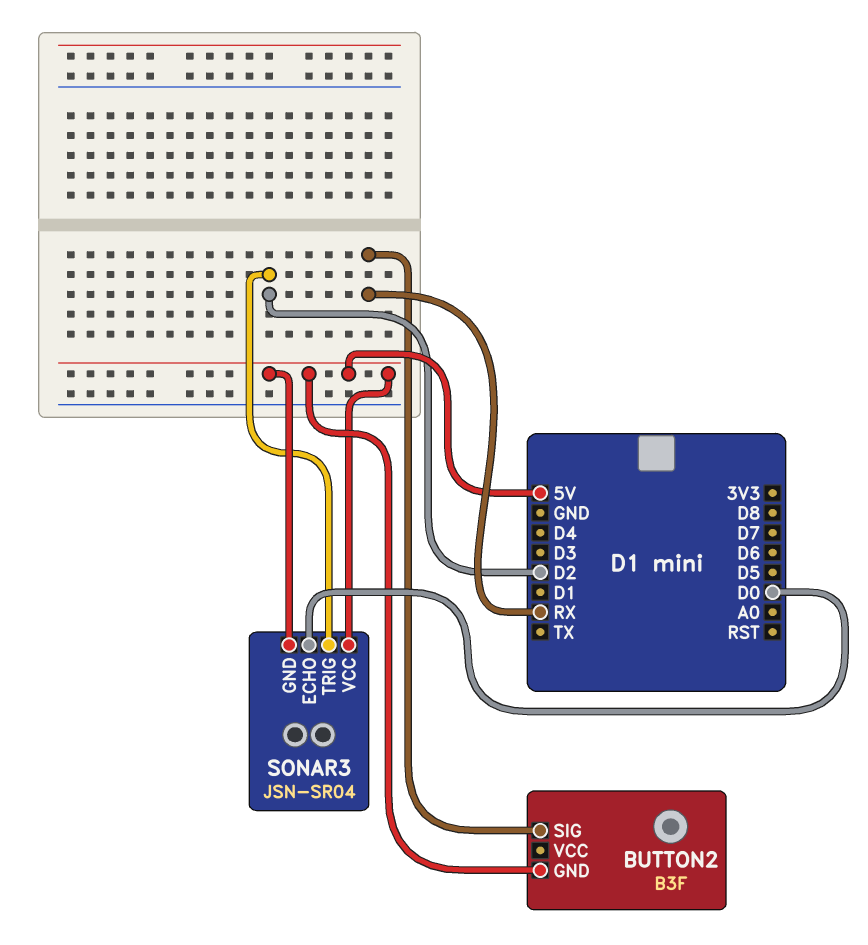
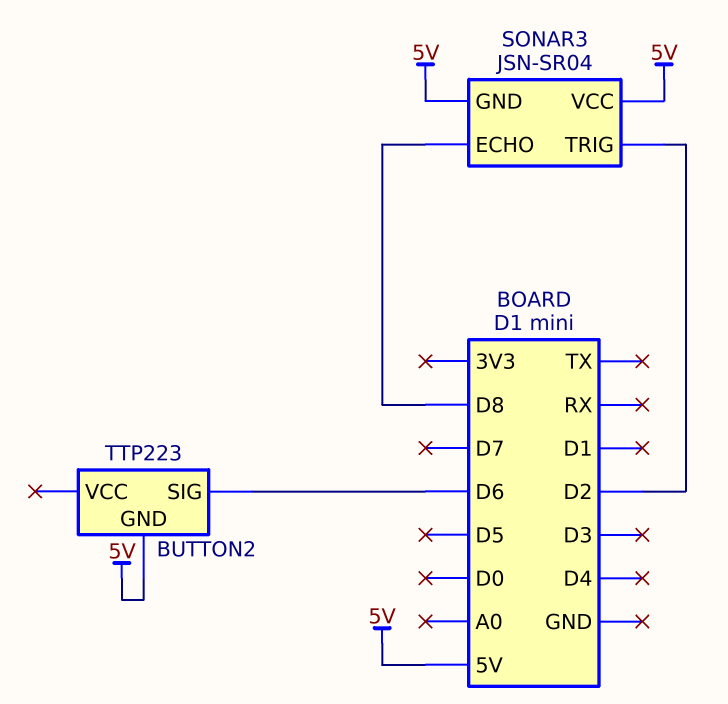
BUTTON2: B3F -> TTP223
BUTTON2 pin SIG: RX -> D6
SONAR3 pin ECHO: D0 -> D8

